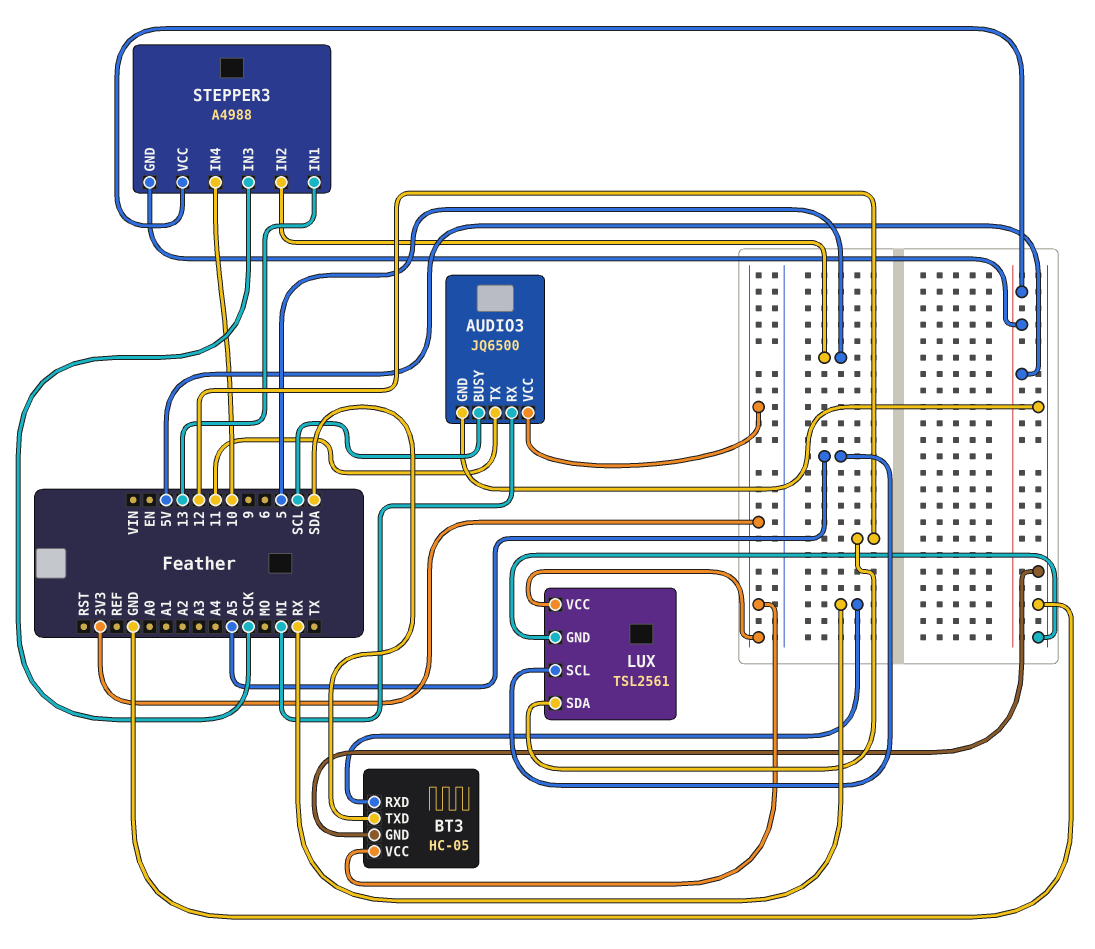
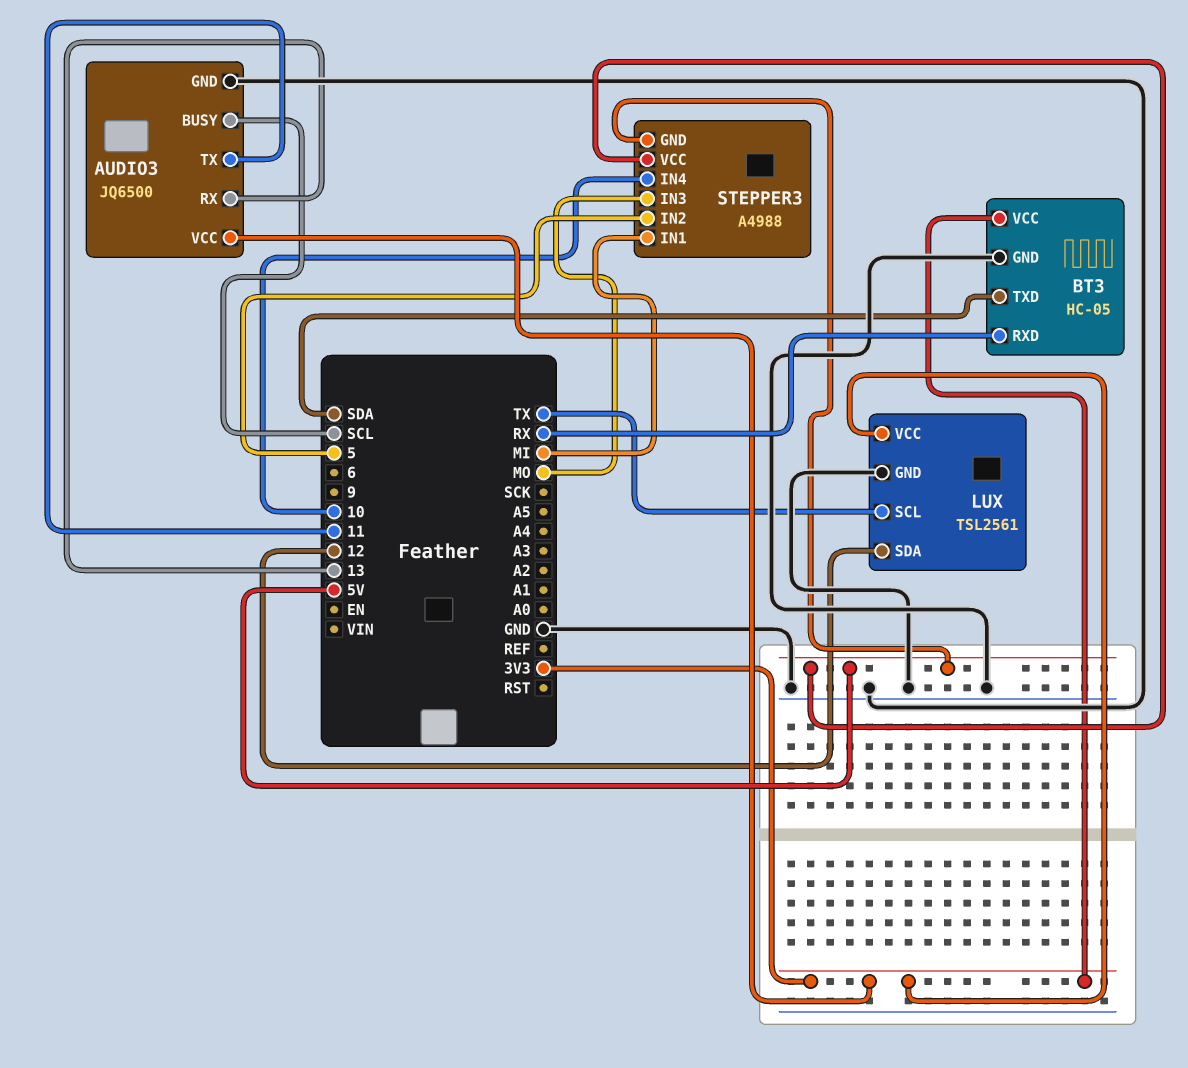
AUDIO3 pin RX: MI -> 13
LUX pin SCL: A5 -> TX
STEPPER3 pin IN1: 13 -> MI
STEPPER3 pin IN3: SCK -> MO

